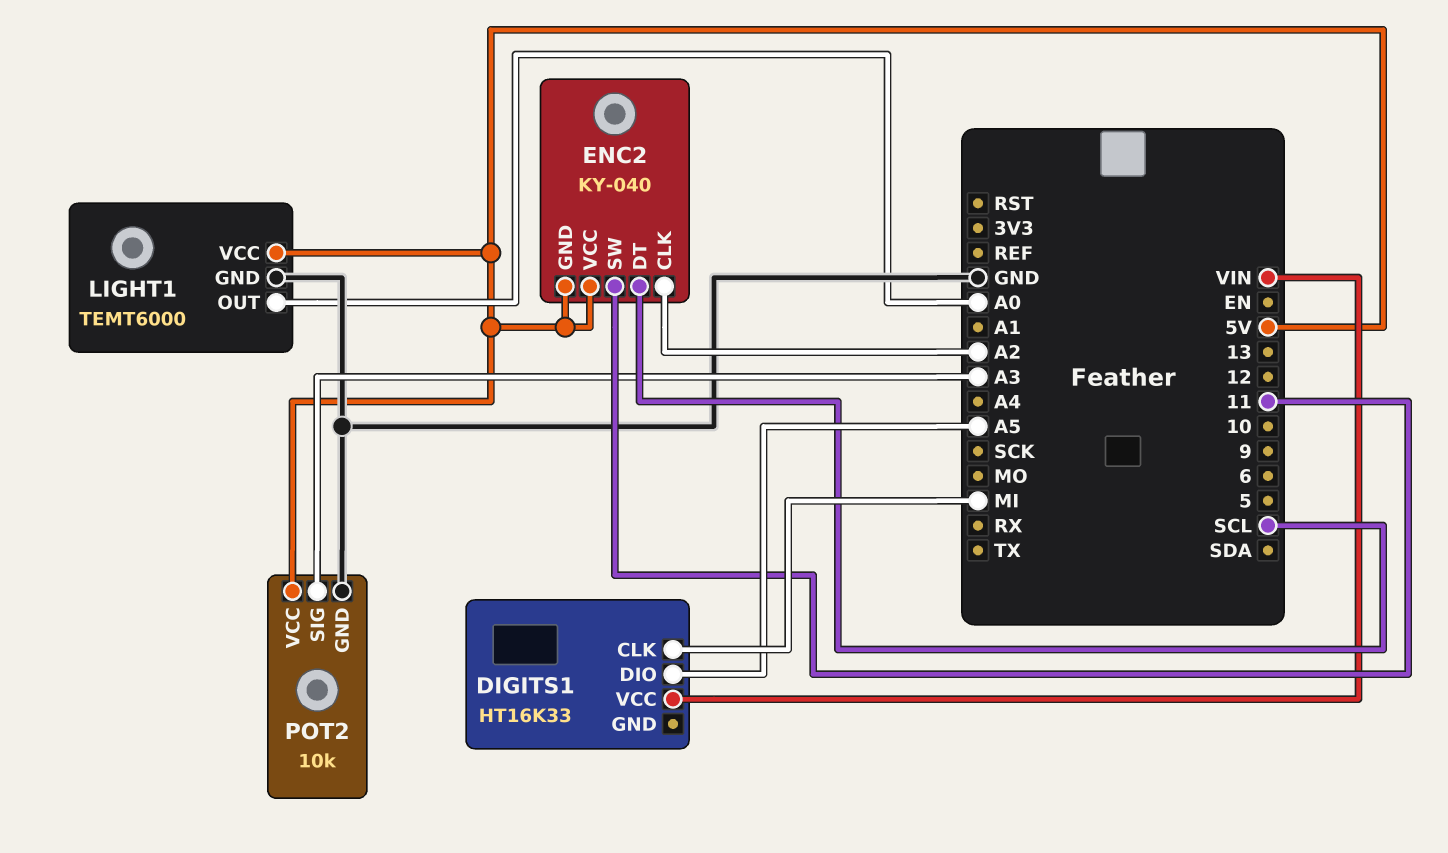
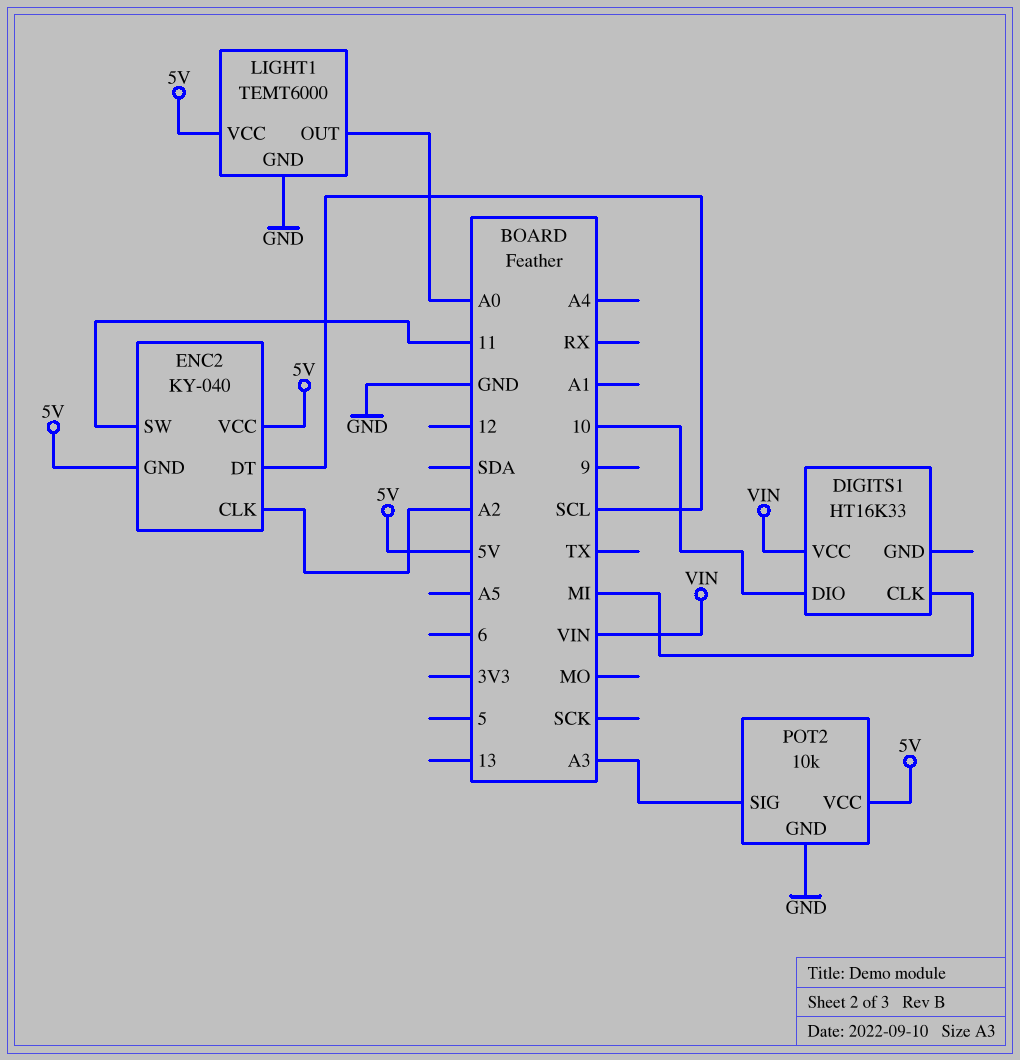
DIGITS1 pin DIO: A5 -> 10

